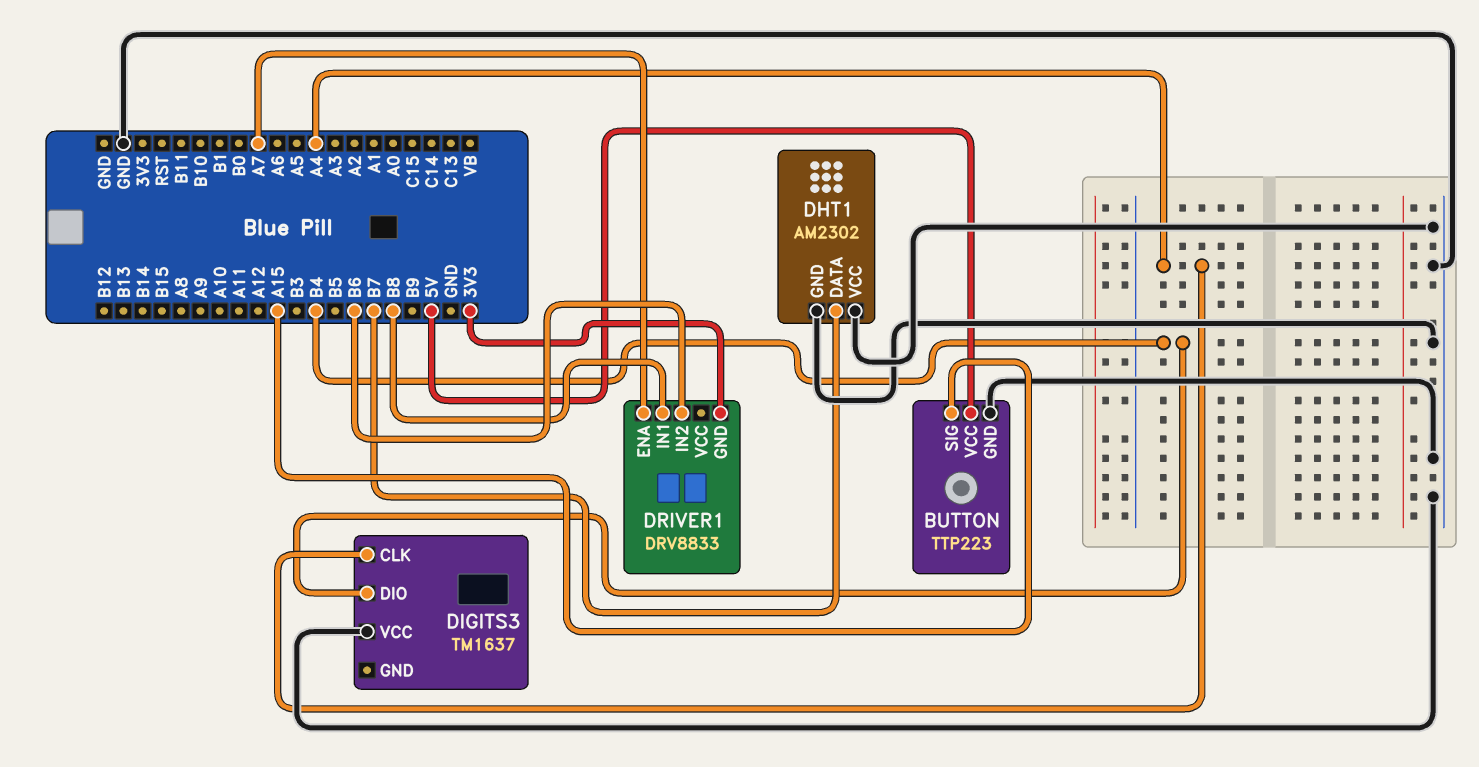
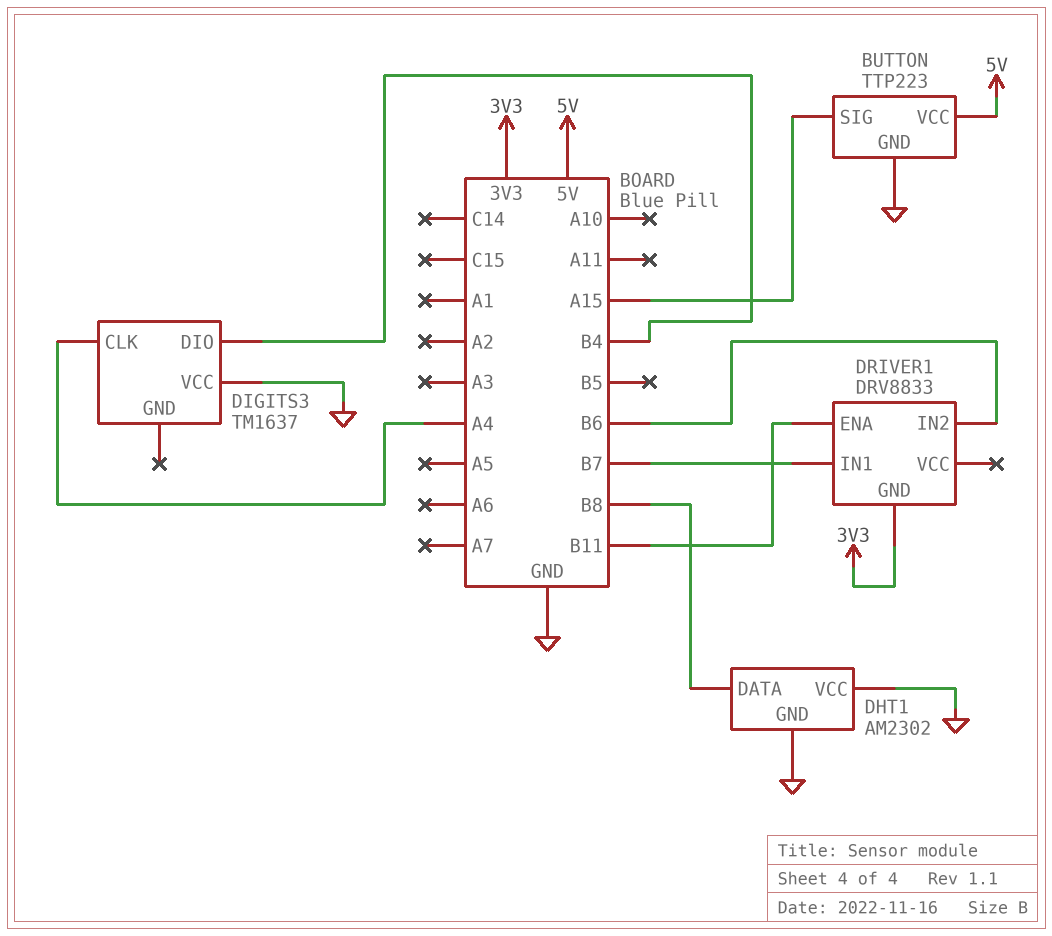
DHT1 pin DATA: B7 -> B8
DRIVER1 pin ENA: A7 -> B11
DRIVER1 pin IN1: B8 -> B7

